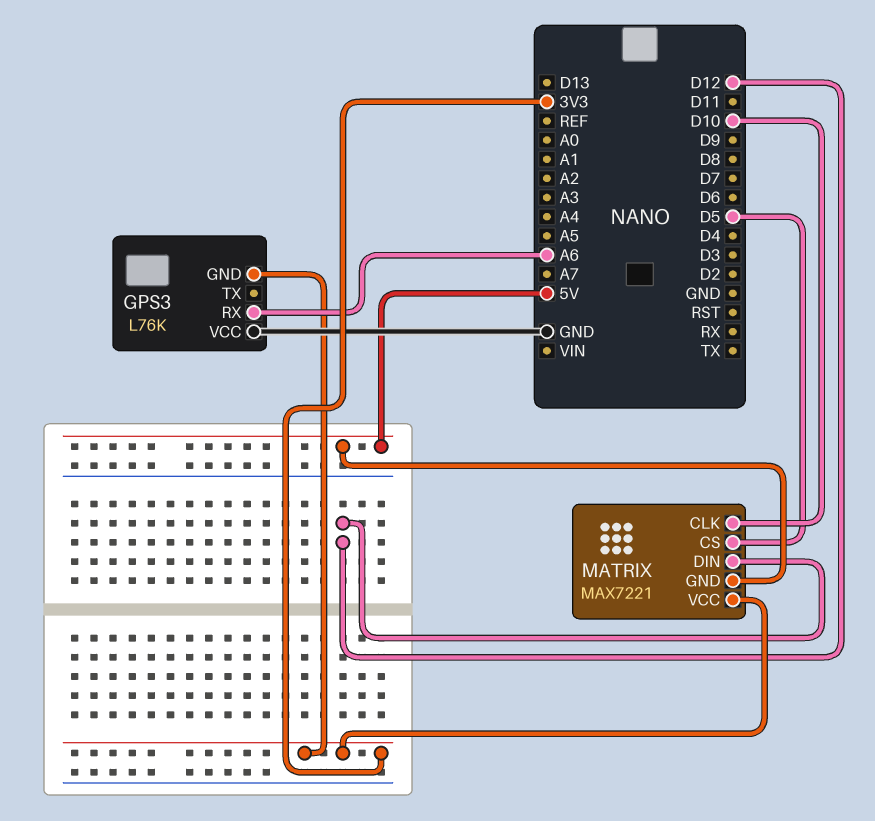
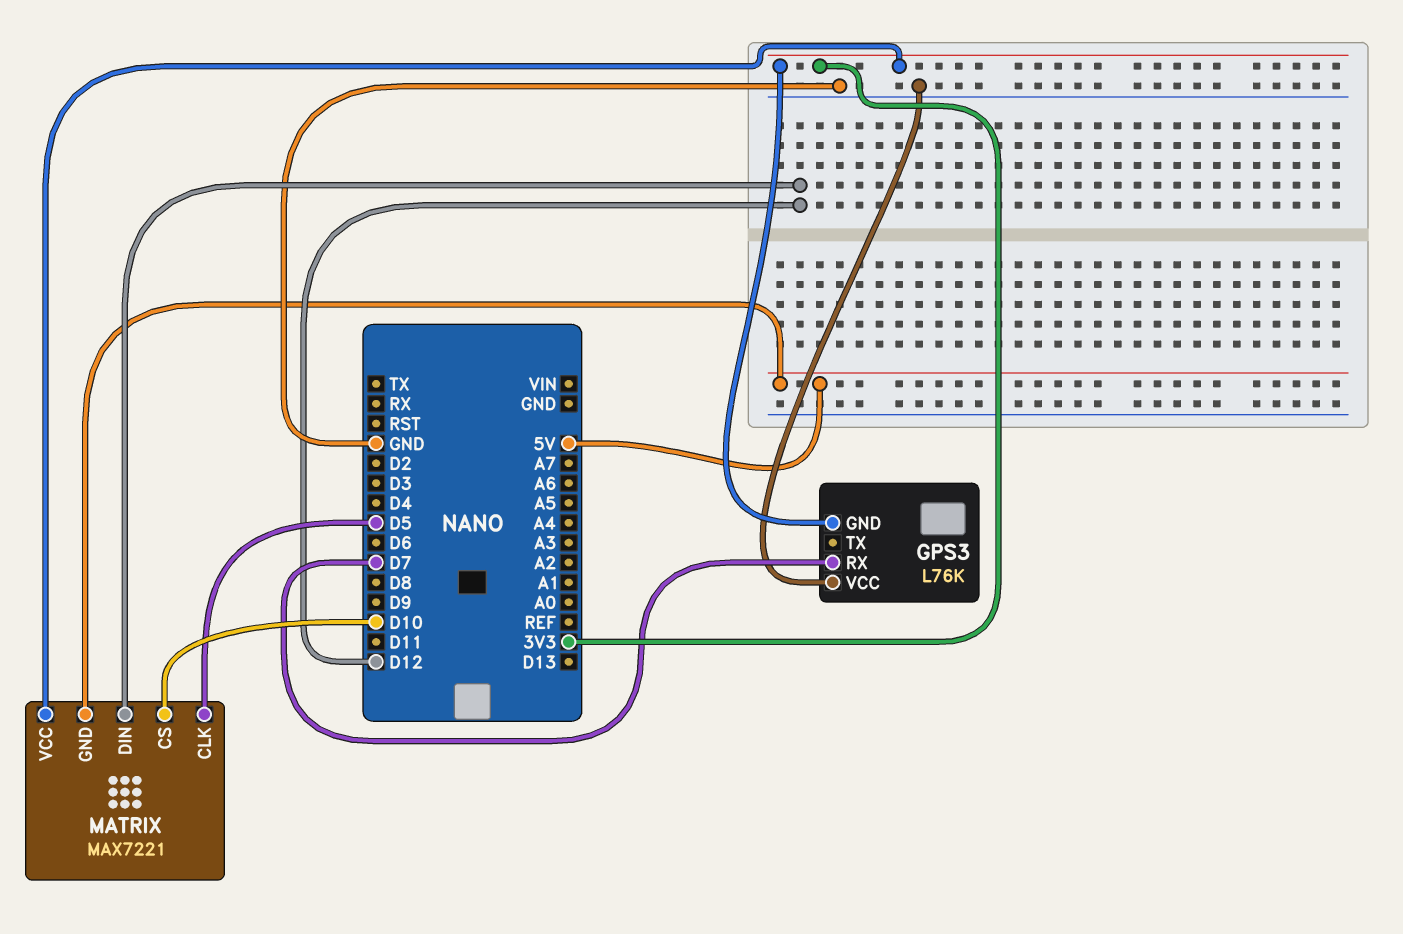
GPS3 pin RX: A6 -> D7
MATRIX pin CLK: D10 -> D5
MATRIX pin CS: D5 -> D10

